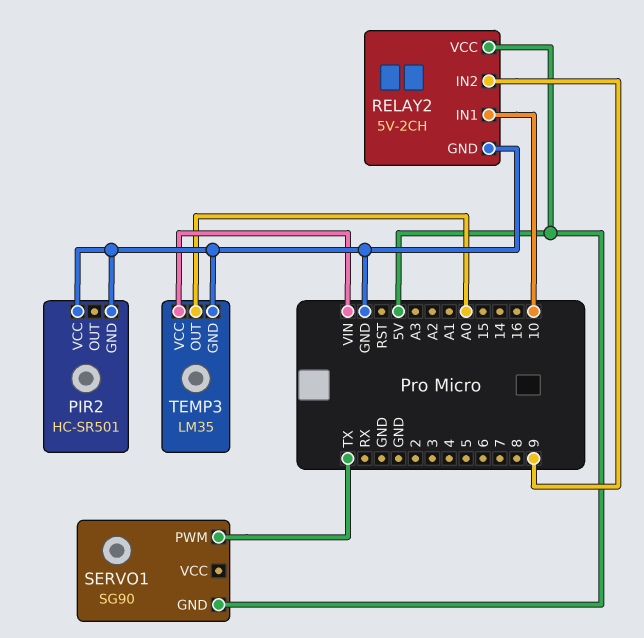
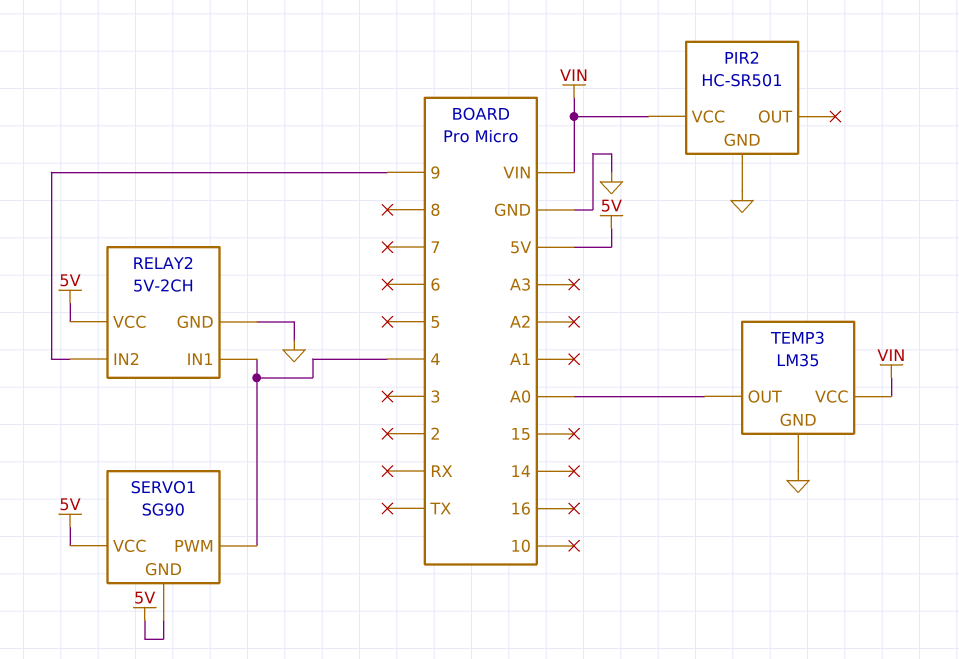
PIR2 pin VCC: GND -> VIN
RELAY2 pin IN1: 10 -> 4
SERVO1 pin PWM: TX -> 4
SERVO1 pin VCC: none -> 5V

